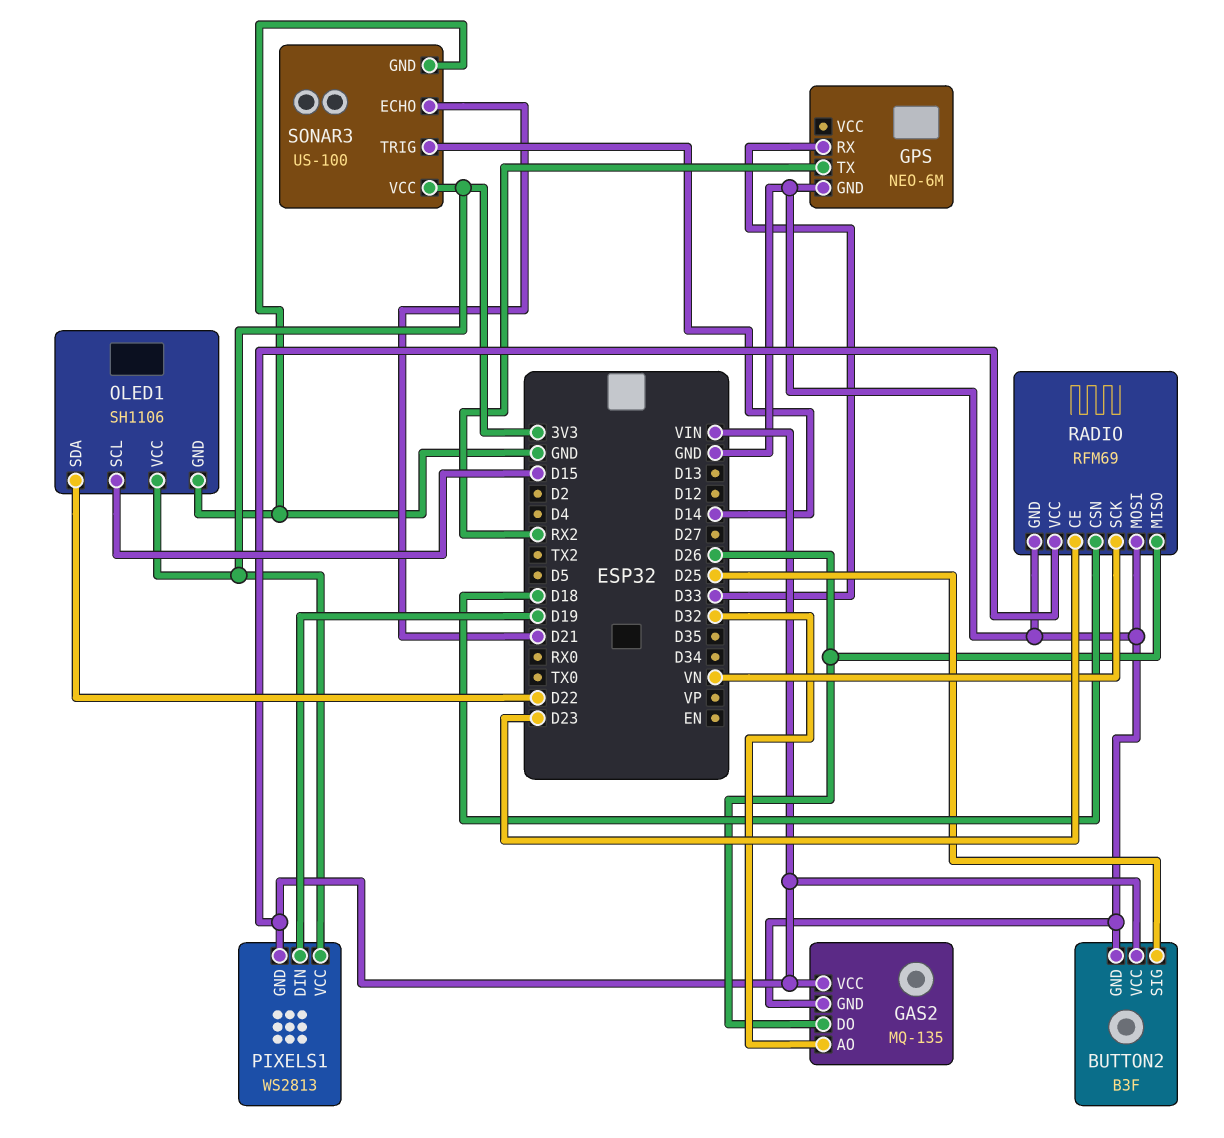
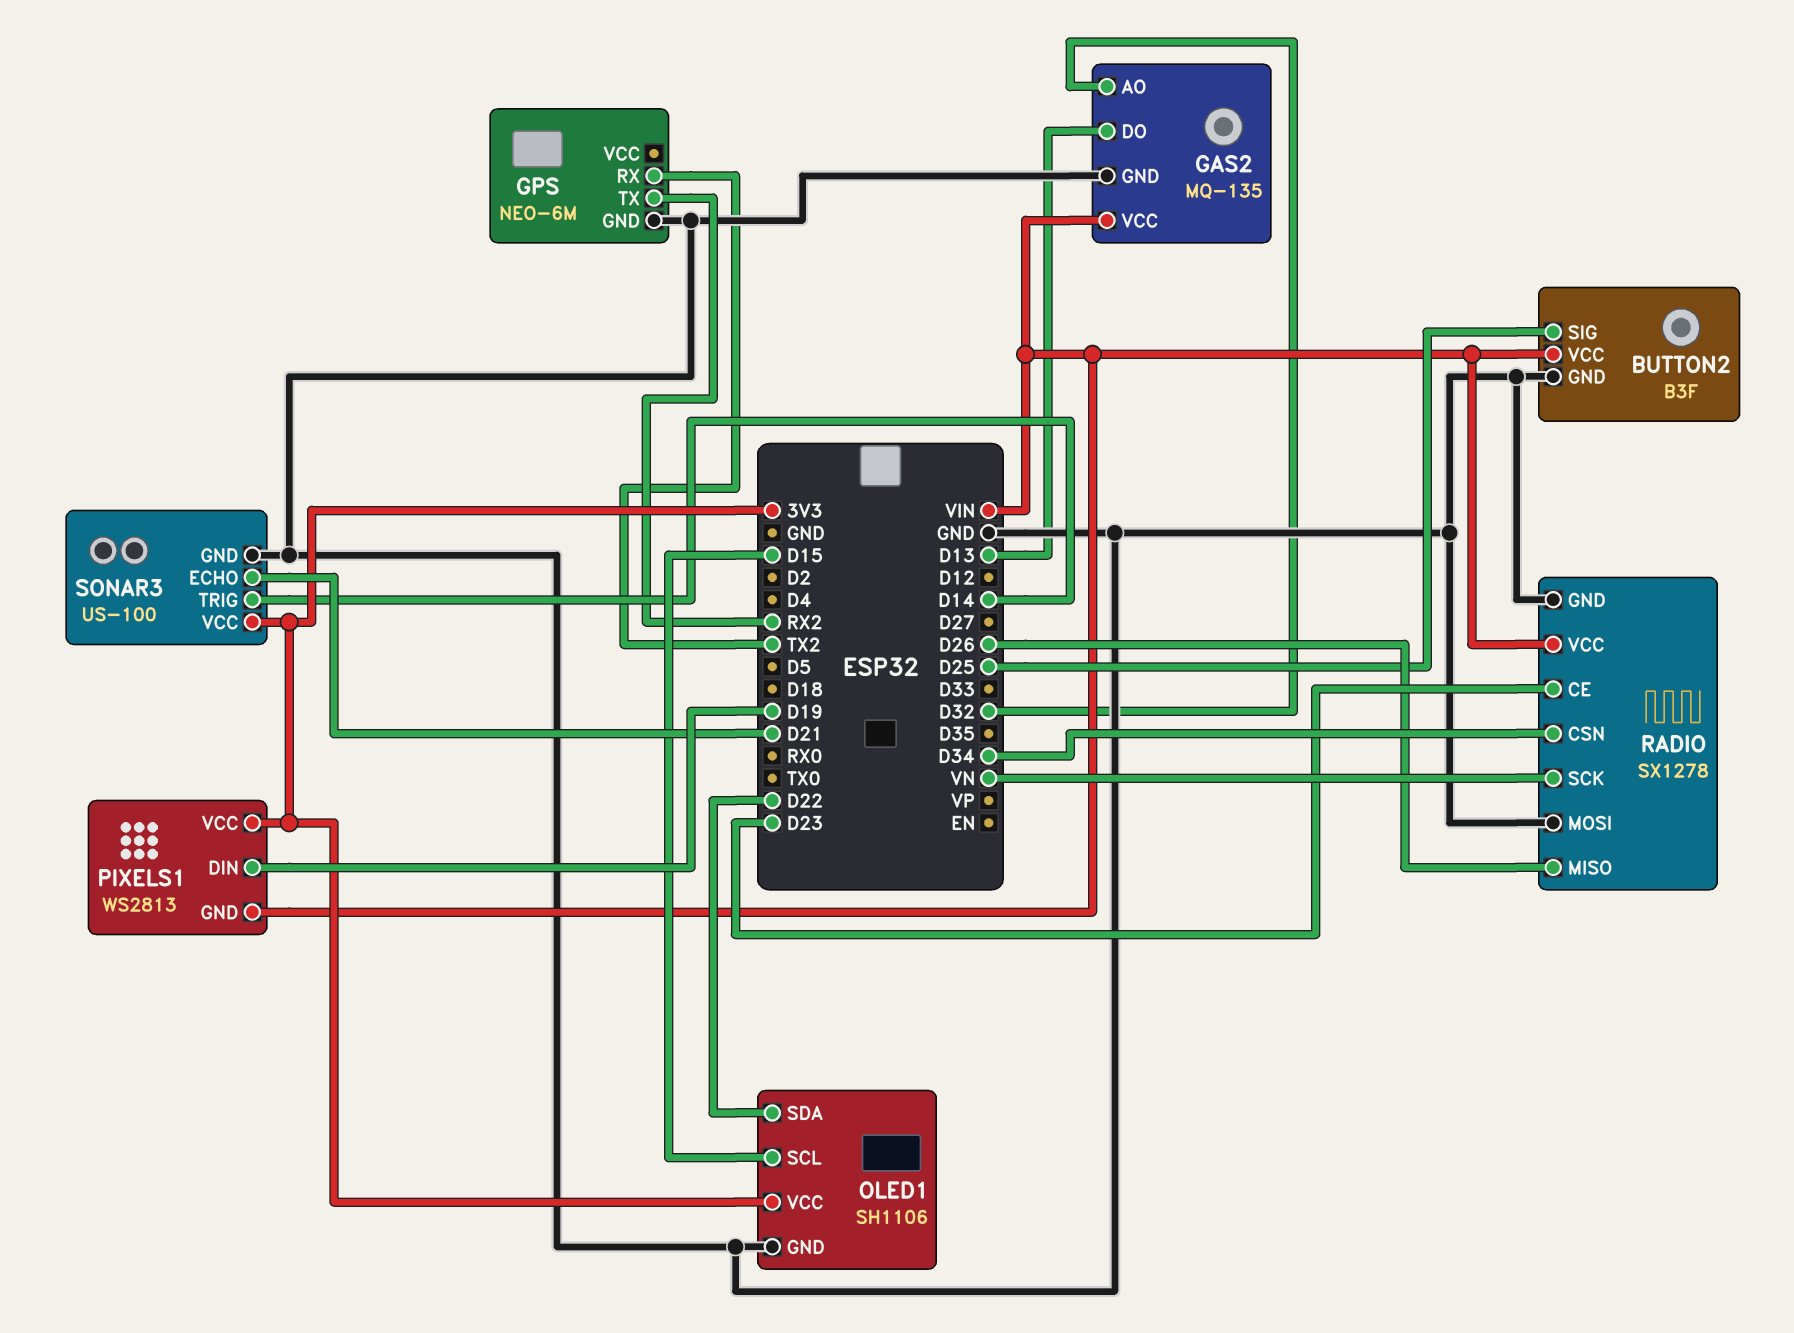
GAS2 pin DO: D26 -> D13
GPS pin RX: D33 -> TX2
RADIO: RFM69 -> SX1278
RADIO pin CSN: D18 -> D34

